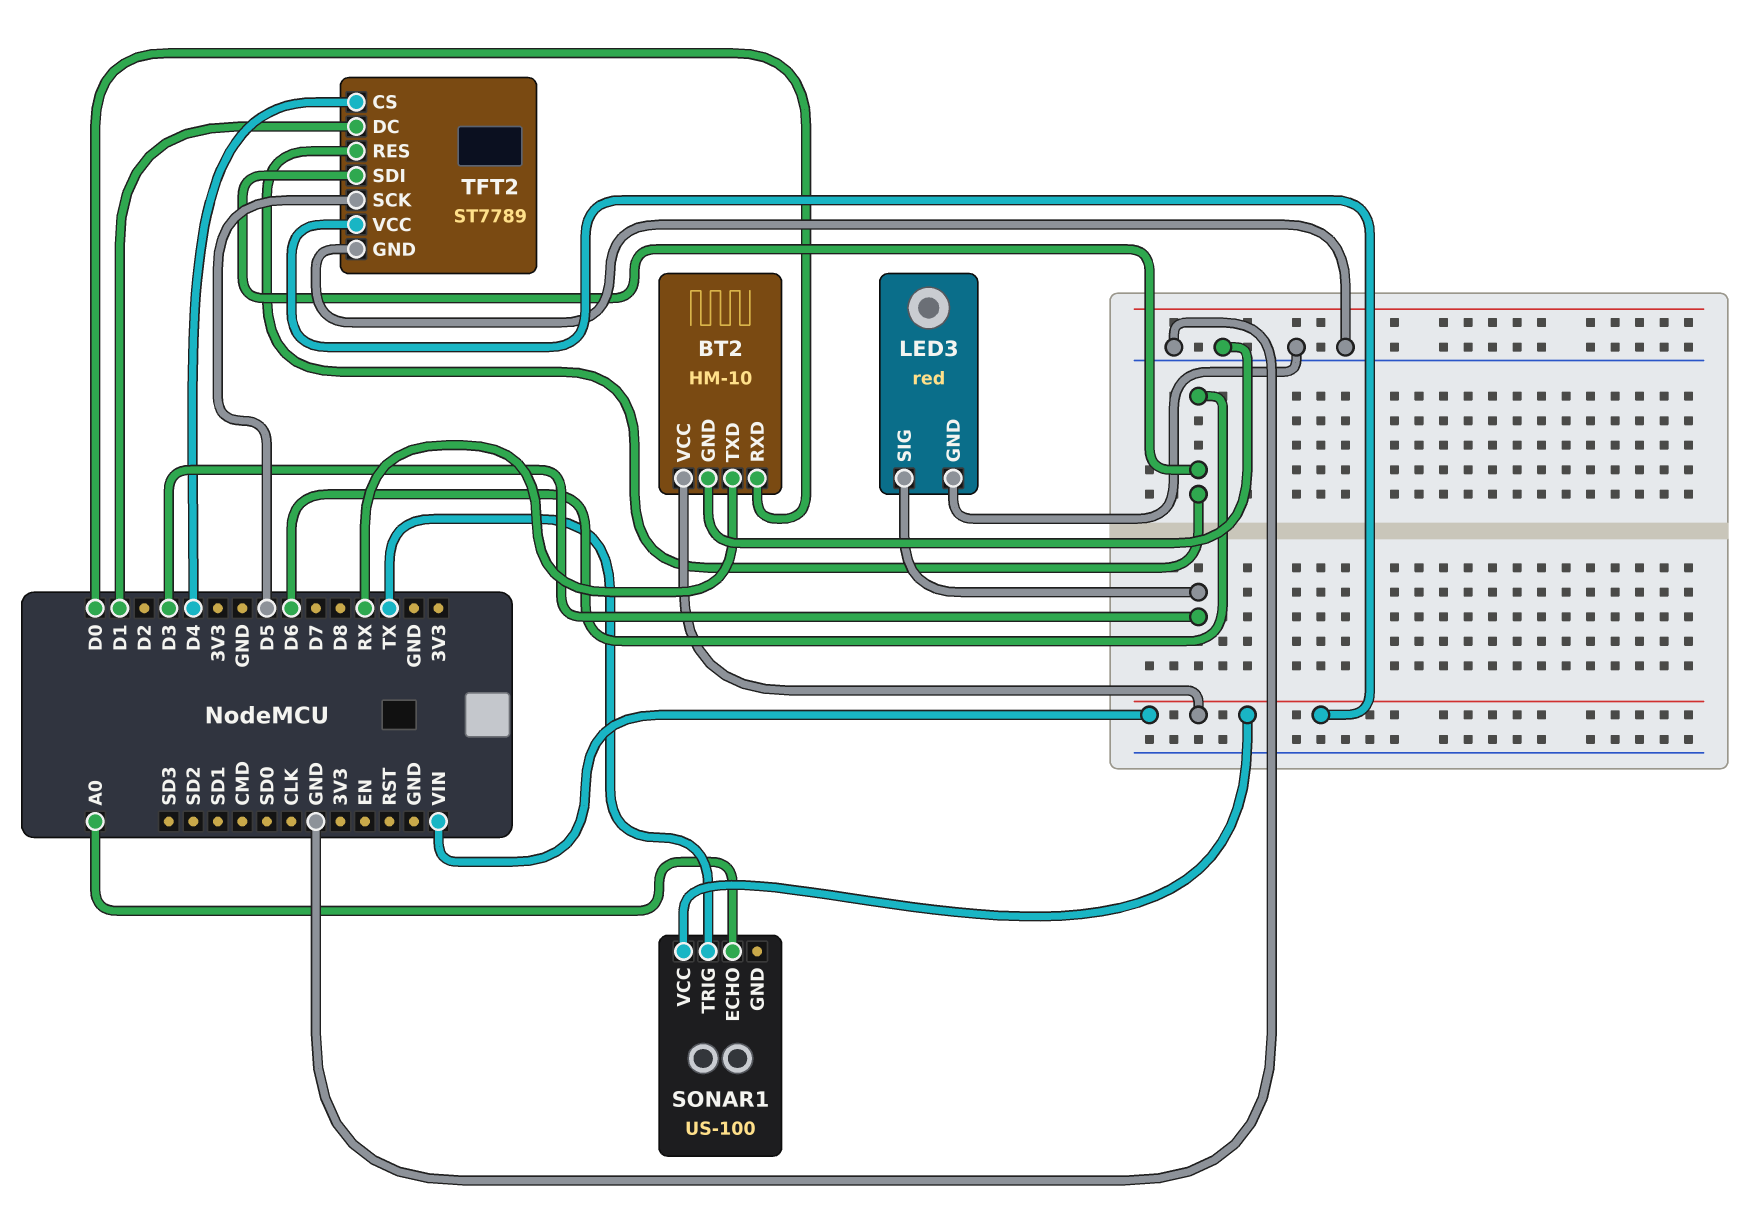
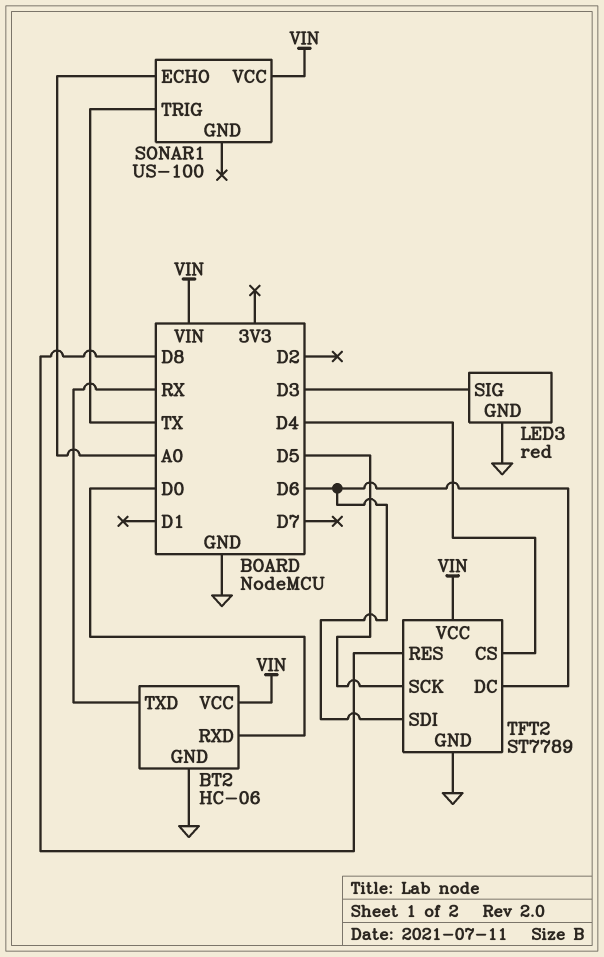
BT2: HM-10 -> HC-06
TFT2 pin DC: D1 -> D6
TFT2 pin RES: D6 -> D8

